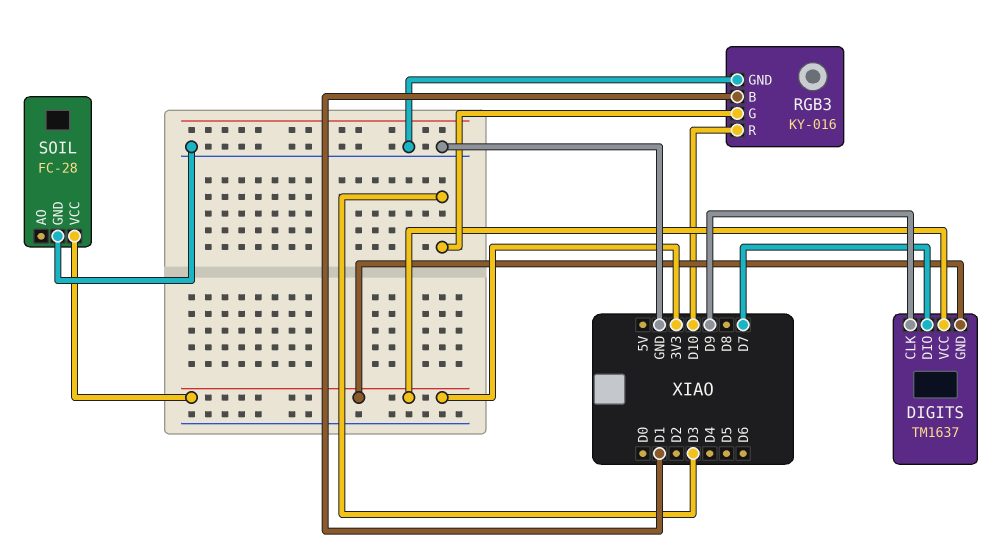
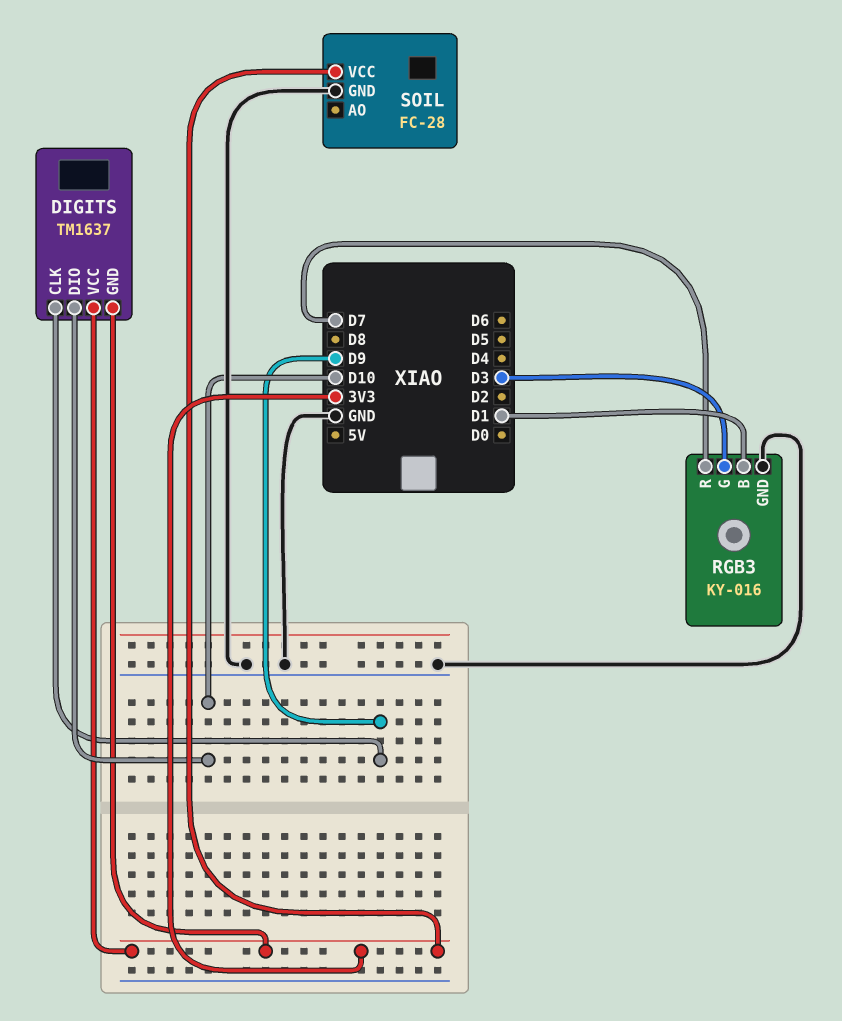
DIGITS pin DIO: D7 -> D10
RGB3 pin R: D10 -> D7

